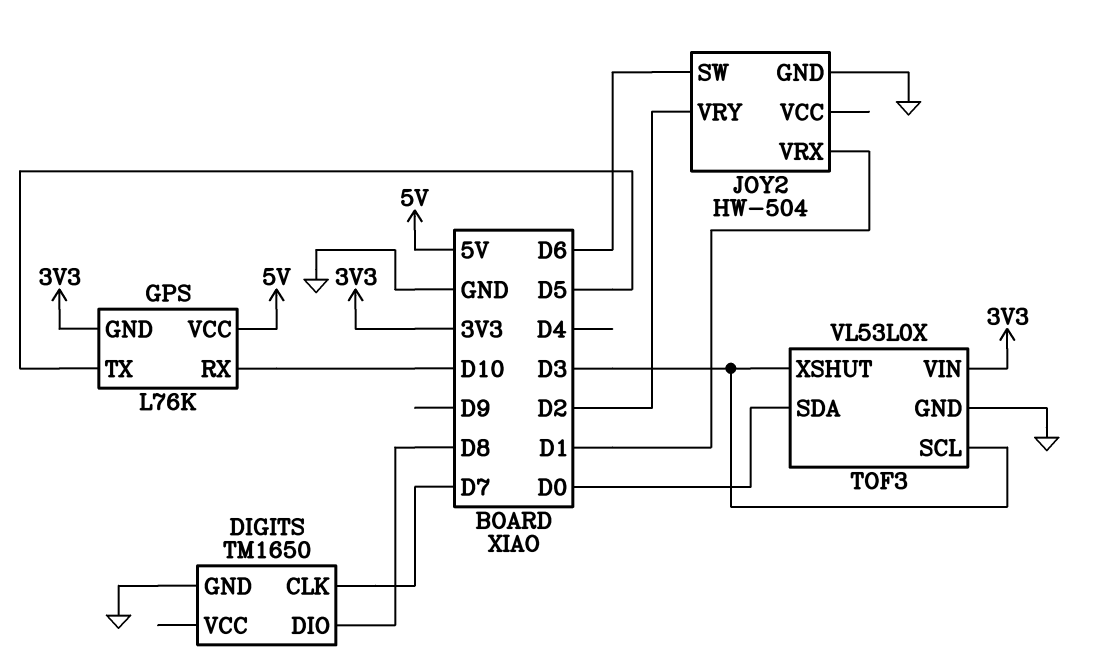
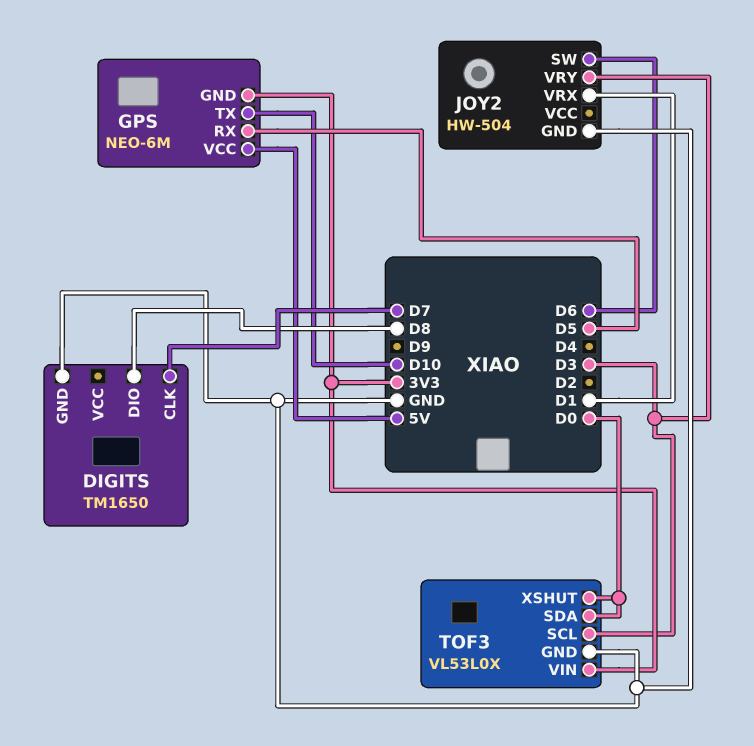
GPS: L76K -> NEO-6M
GPS pin RX: D10 -> D5
GPS pin TX: D5 -> D10
JOY2 pin VRY: D2 -> D3
TOF3 pin XSHUT: D3 -> D0

